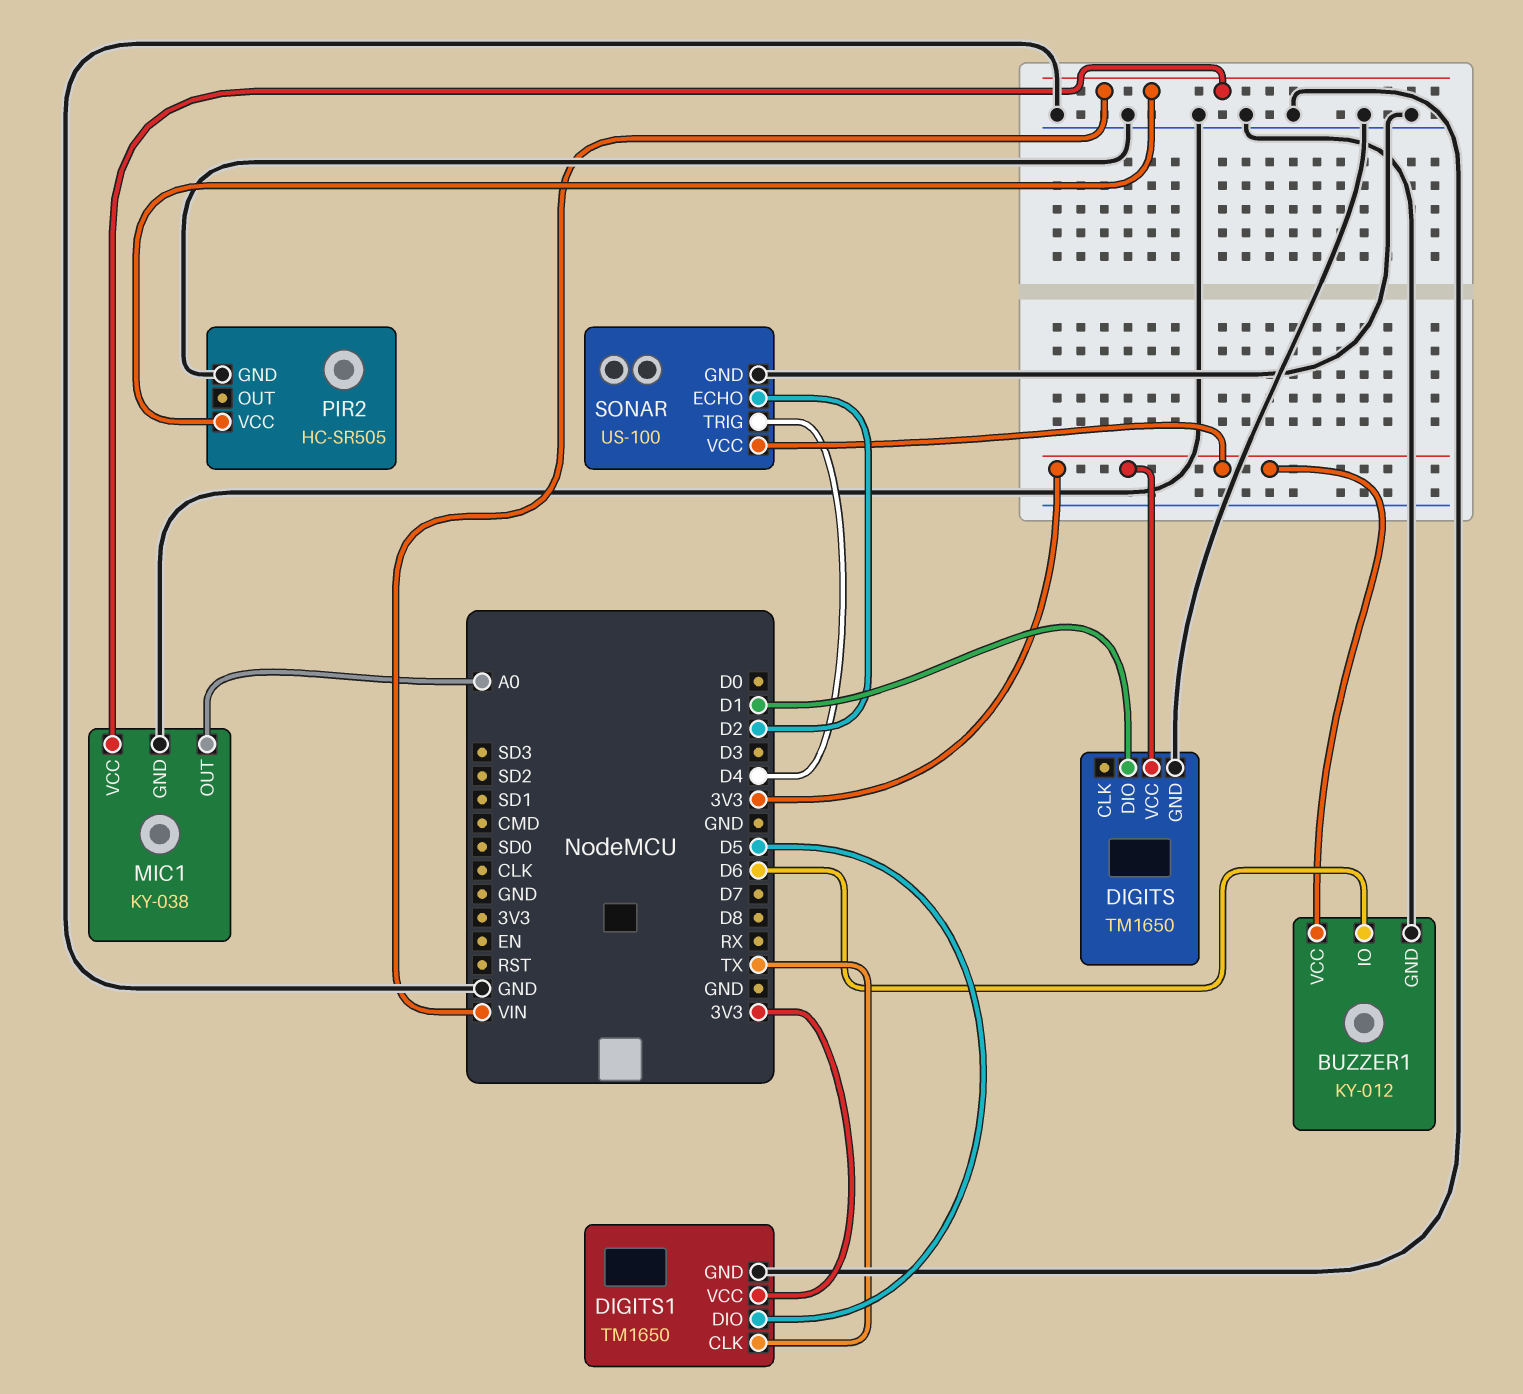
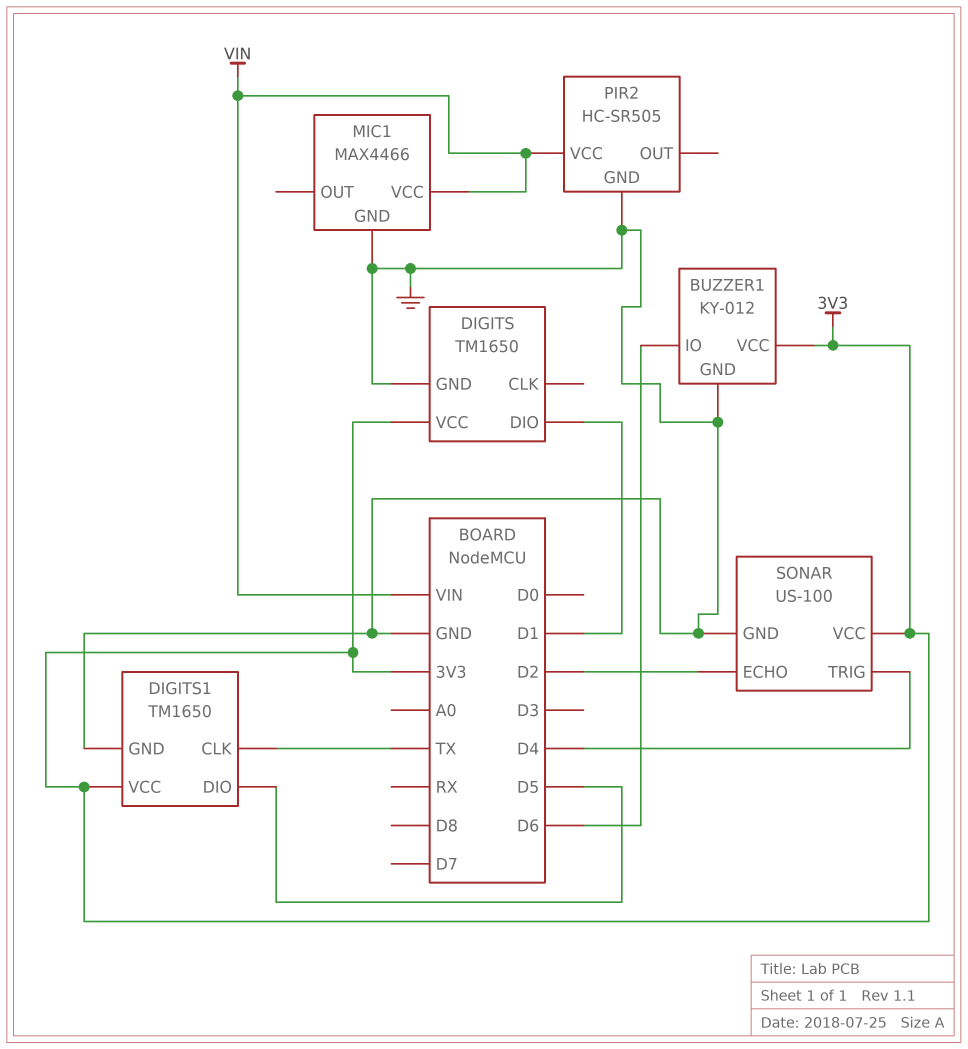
MIC1: KY-038 -> MAX4466
MIC1 pin OUT: A0 -> none

